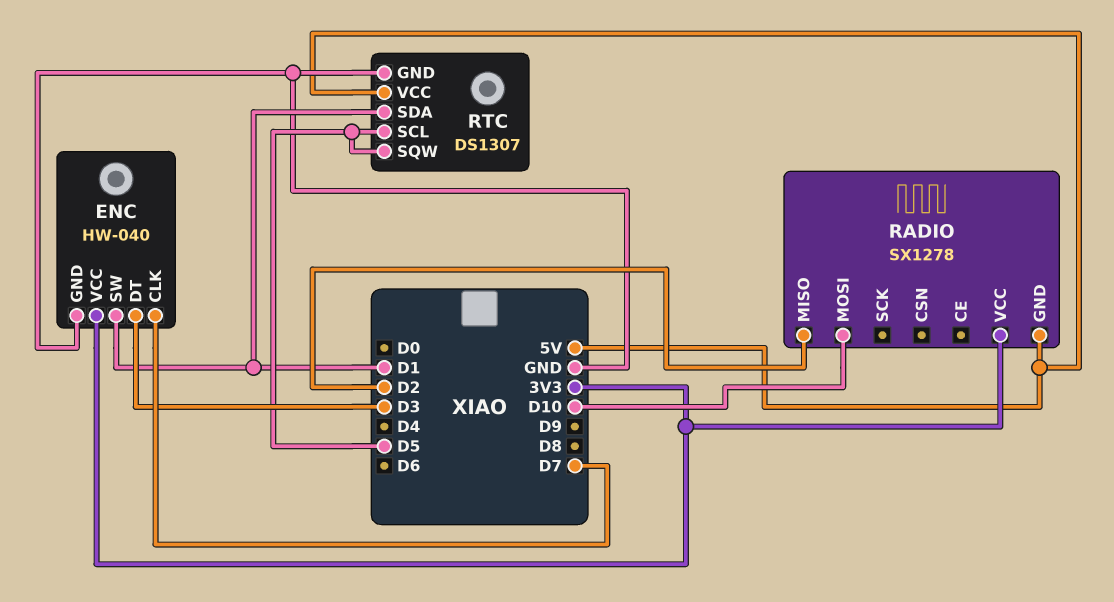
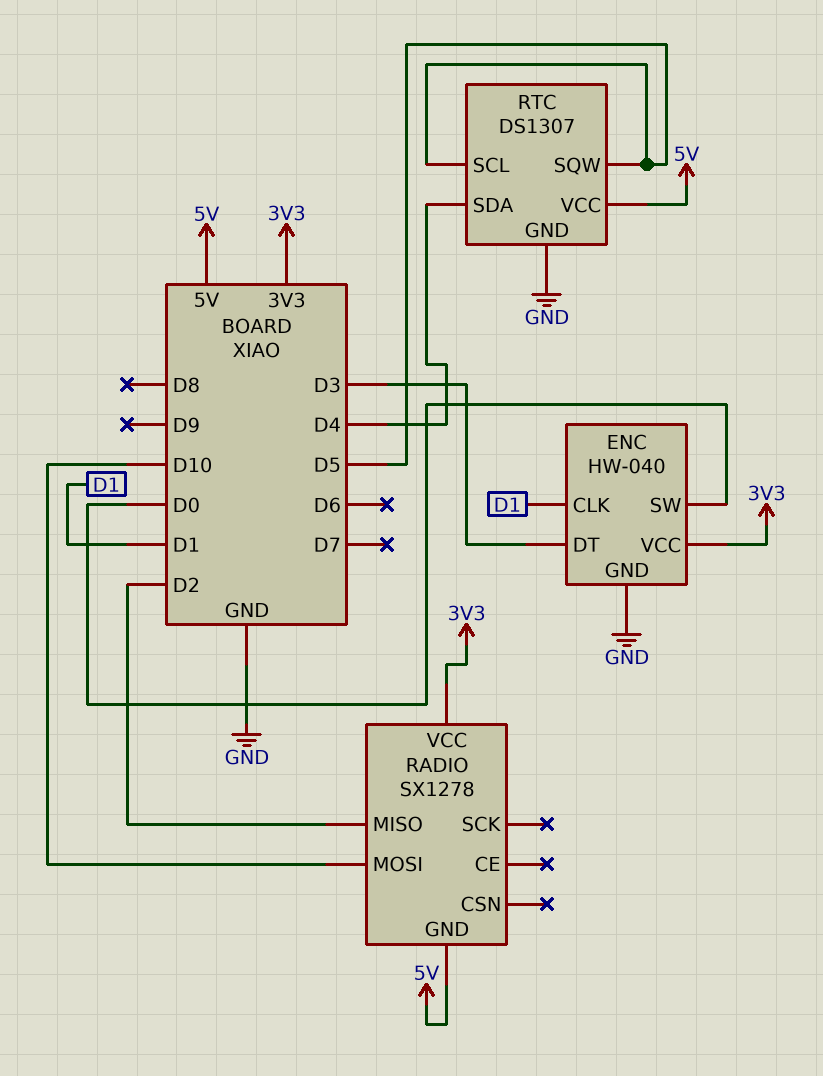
ENC pin CLK: D7 -> D1
ENC pin SW: D1 -> D0
RTC pin SDA: D1 -> D4

